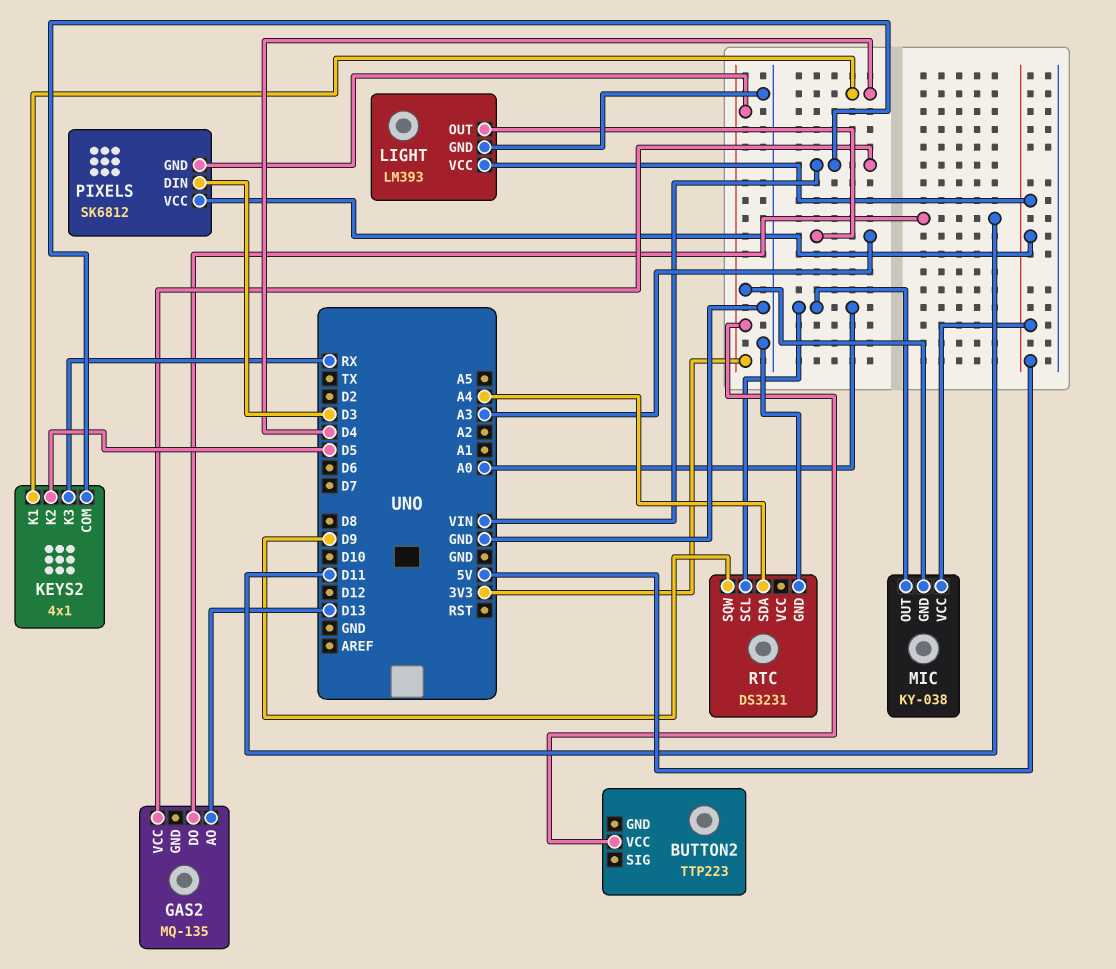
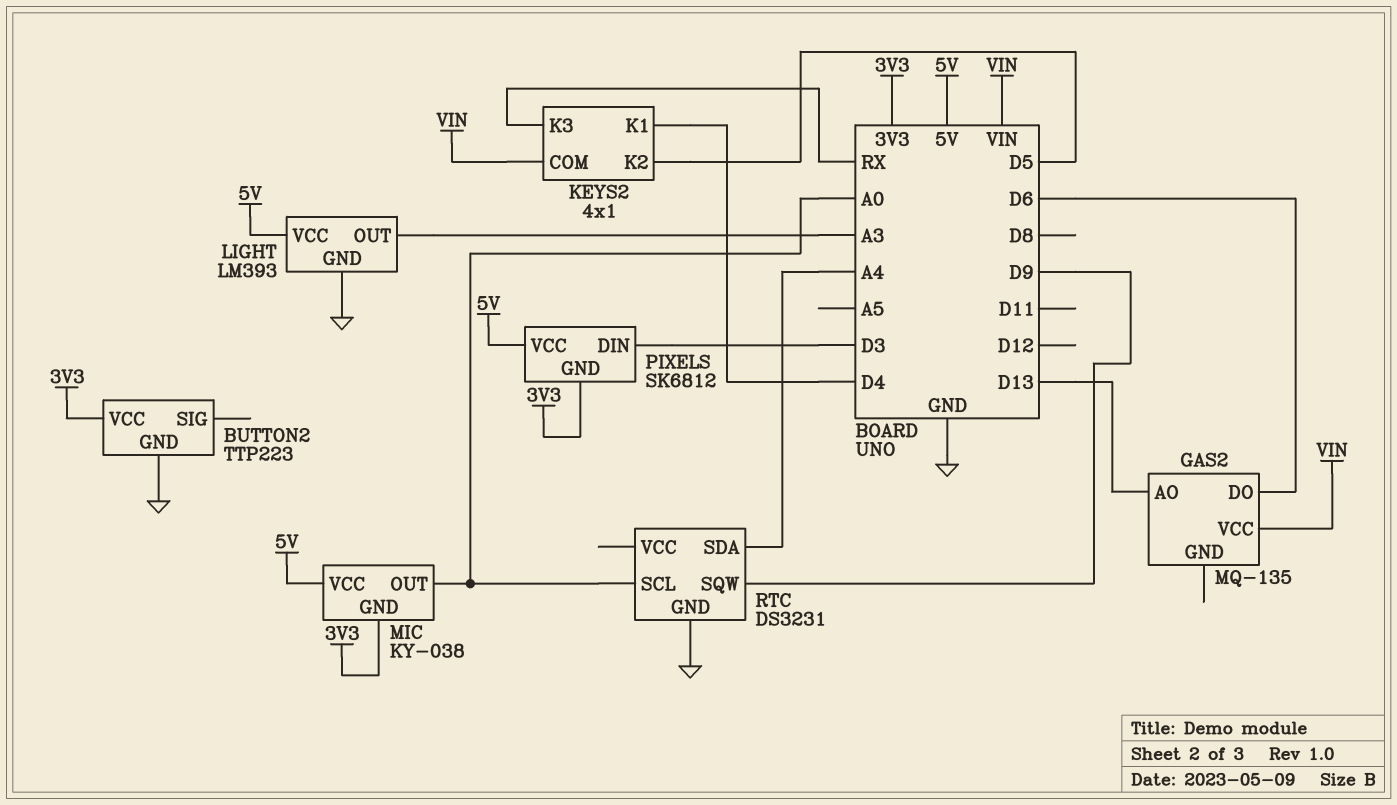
BUTTON2 pin GND: none -> GND
GAS2 pin DO: D11 -> D6

